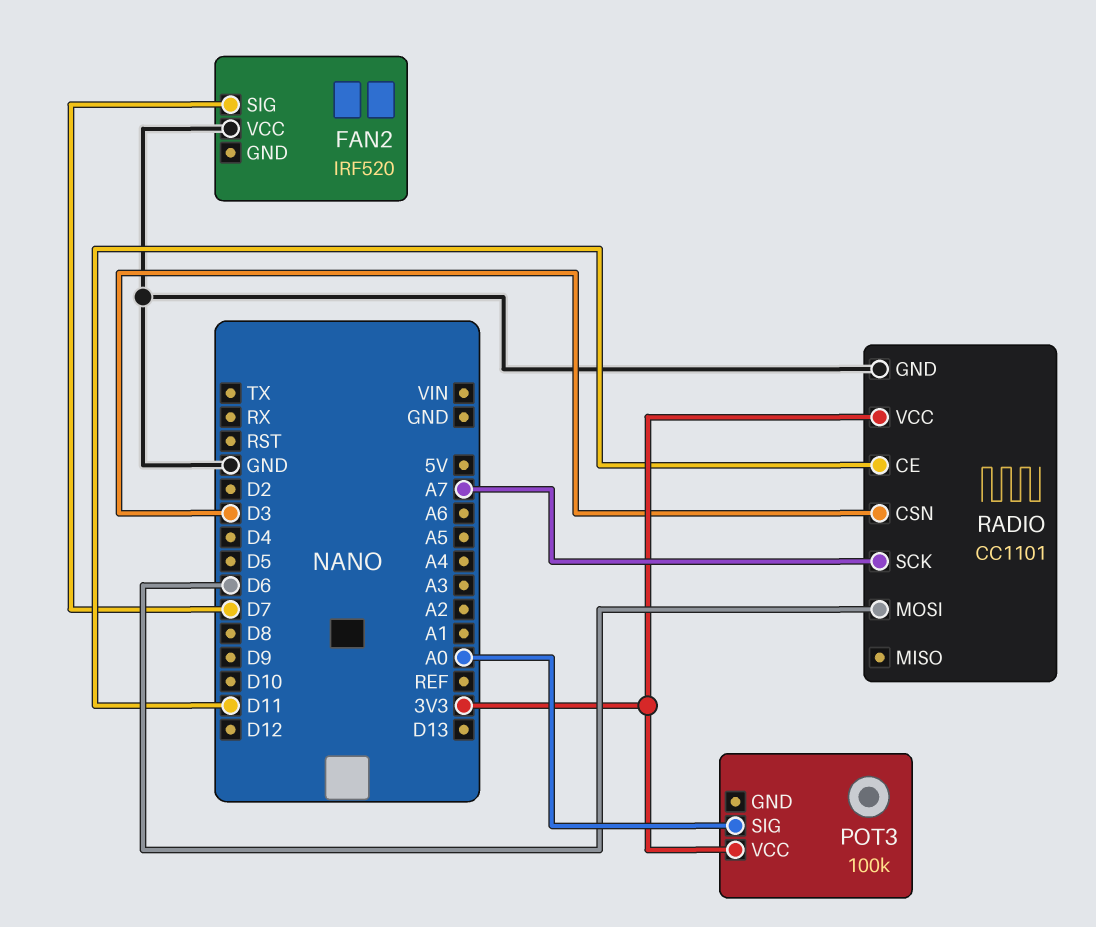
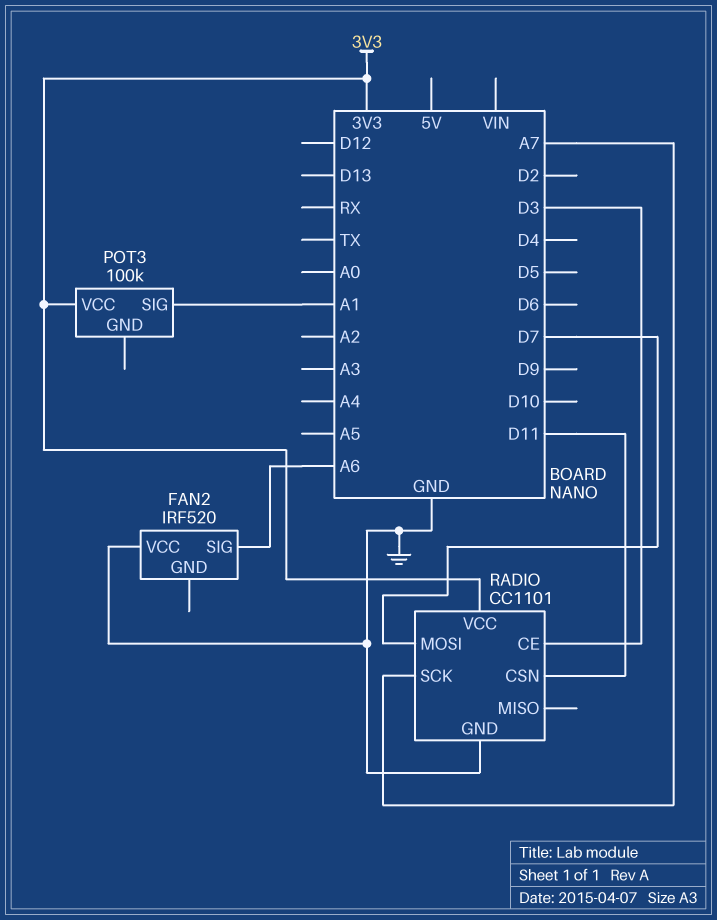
FAN2 pin SIG: D7 -> A6
POT3 pin SIG: A0 -> A1
RADIO pin CE: D11 -> D3
RADIO pin CSN: D3 -> D11
RADIO pin MOSI: D6 -> D7

